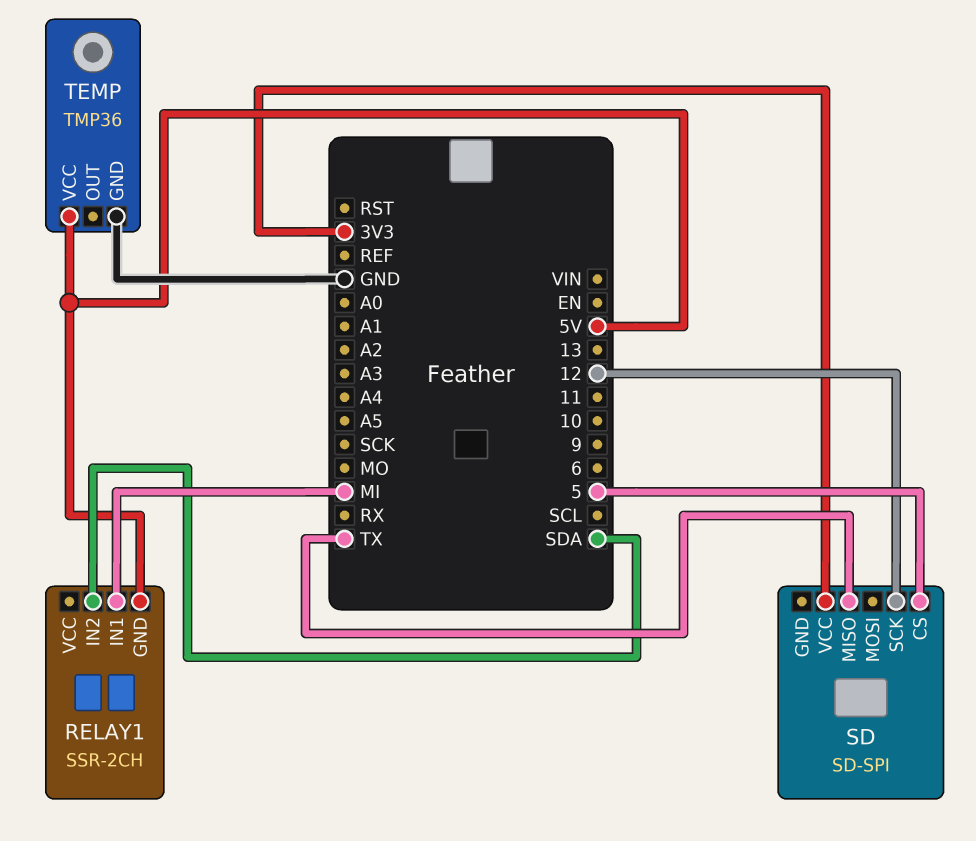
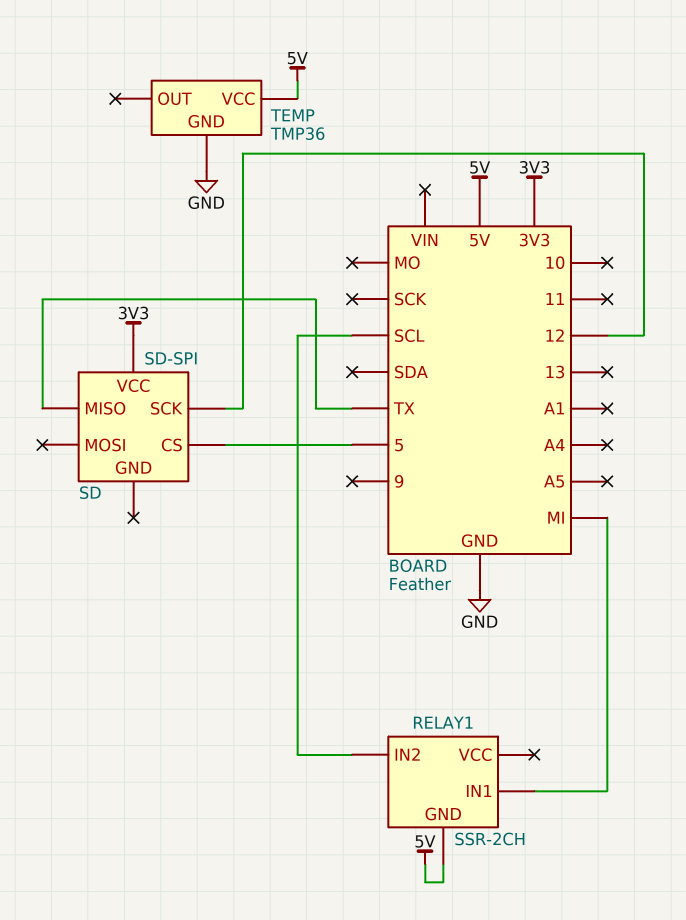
RELAY1 pin IN2: SDA -> SCL

